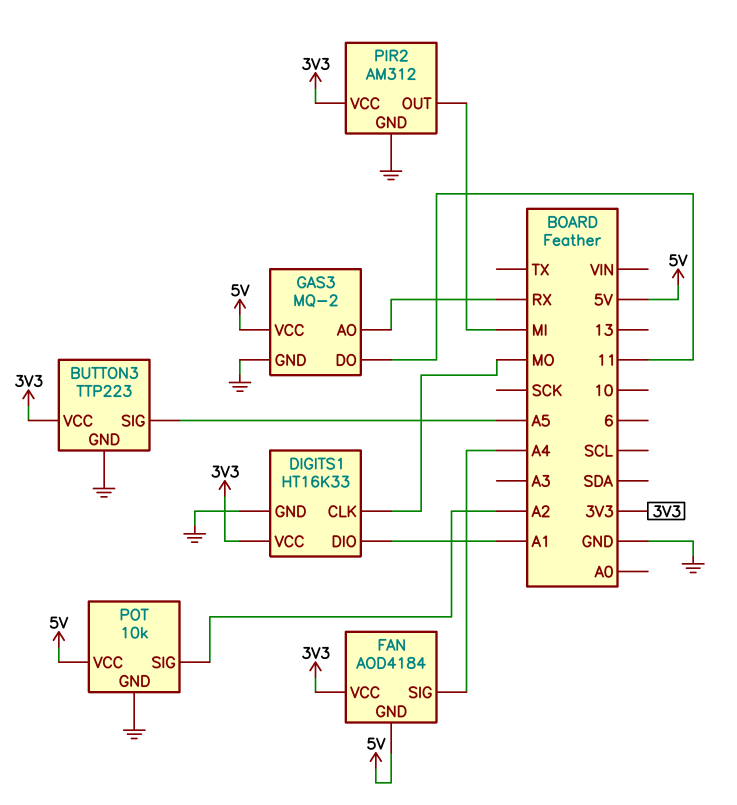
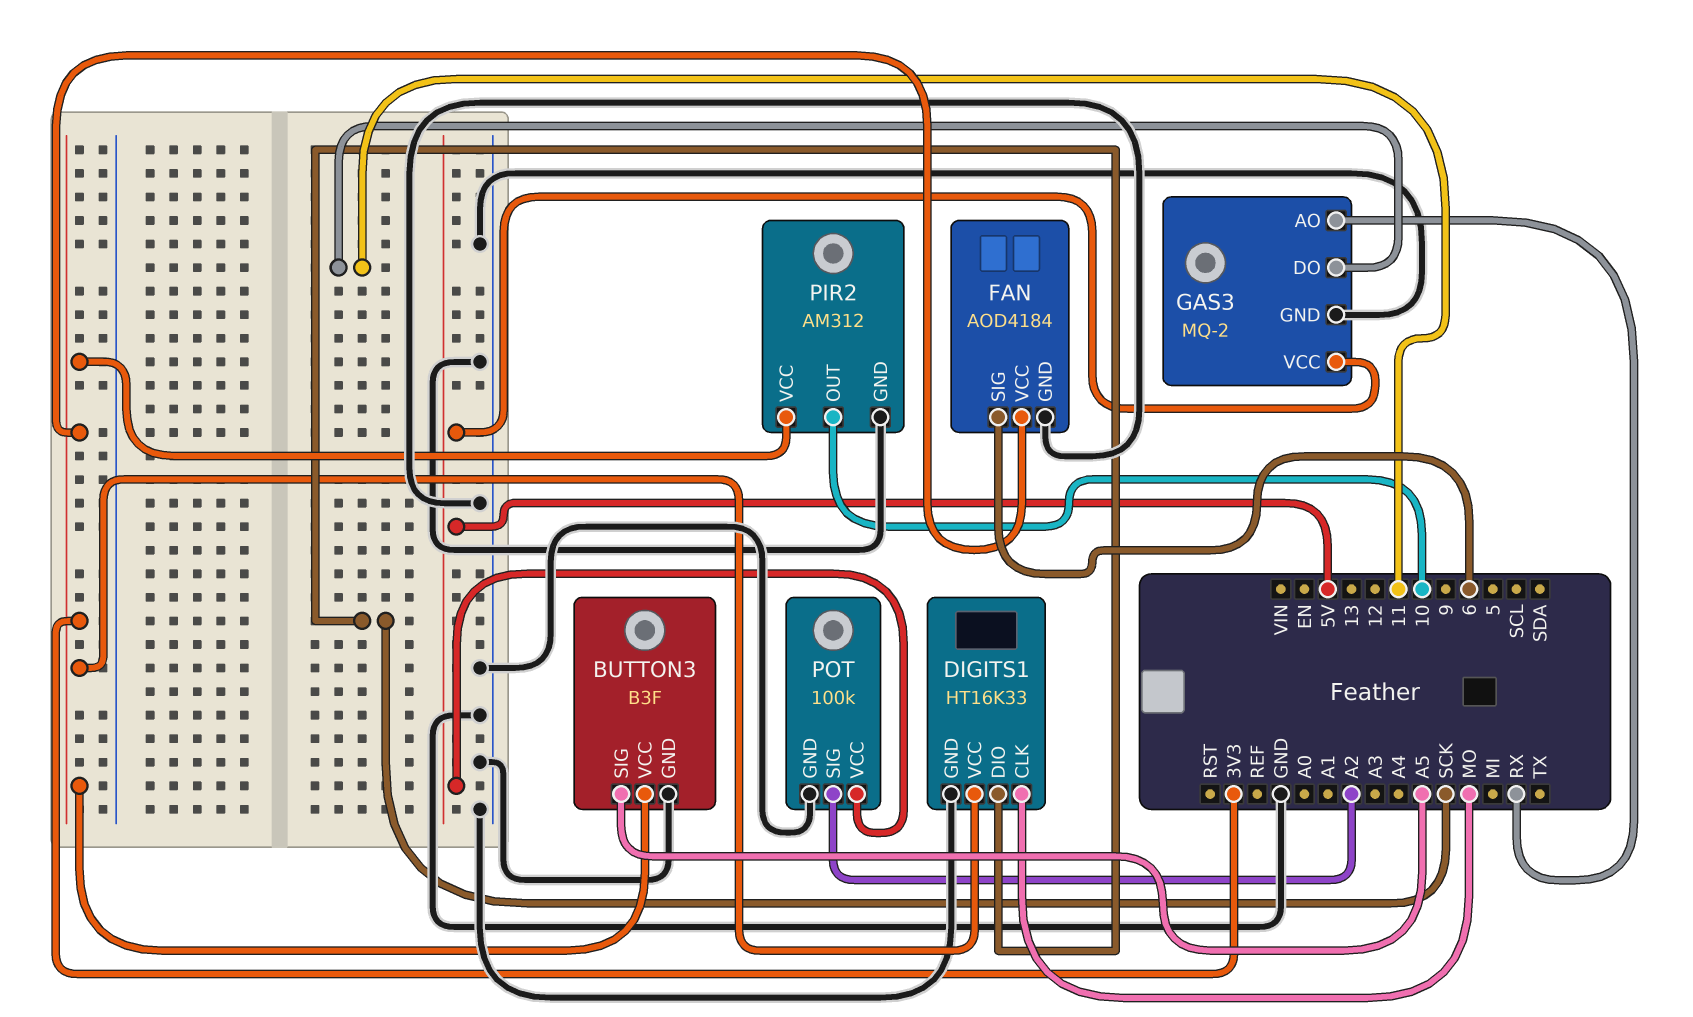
BUTTON3: TTP223 -> B3F
DIGITS1 pin DIO: A1 -> SCK
FAN pin GND: 5V -> GND
FAN pin SIG: A4 -> 6
PIR2 pin OUT: MI -> 10
POT: 10k -> 100k

